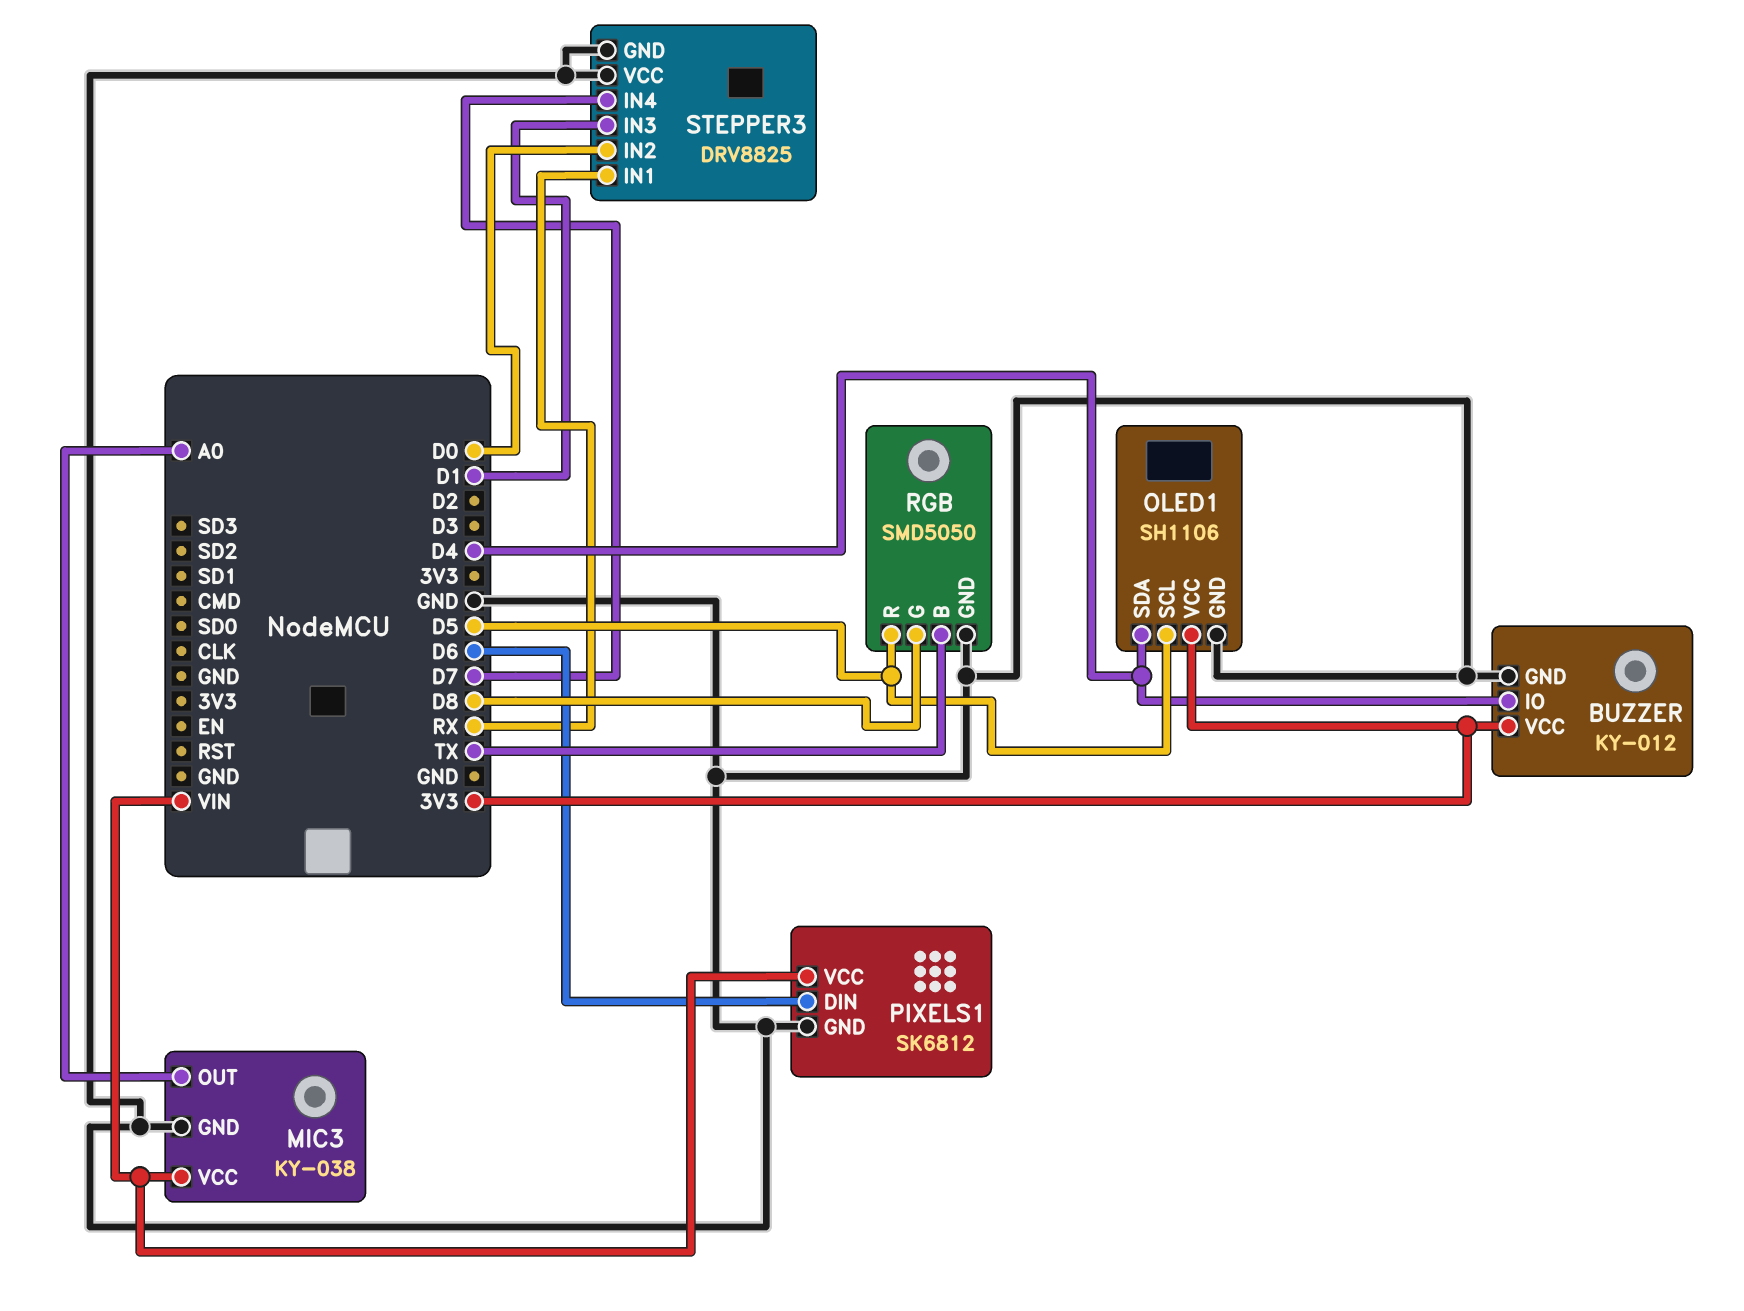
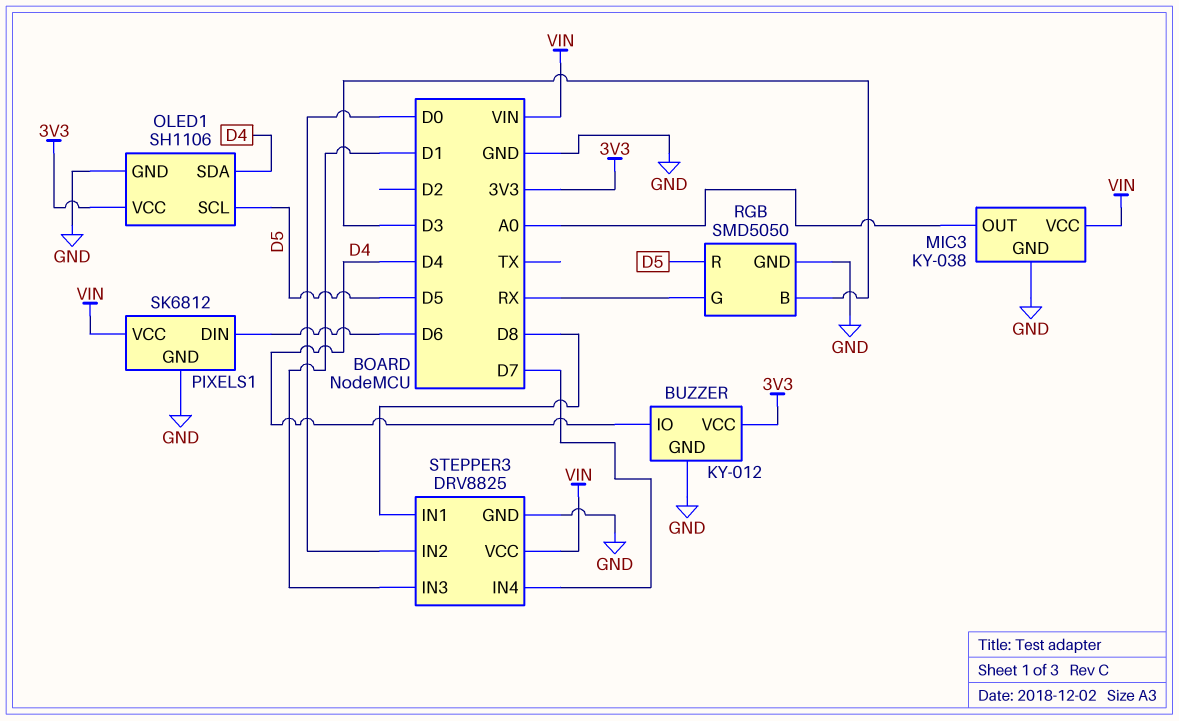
RGB pin B: TX -> D3
RGB pin G: D8 -> RX
STEPPER3 pin IN1: RX -> D8
STEPPER3 pin VCC: GND -> VIN

